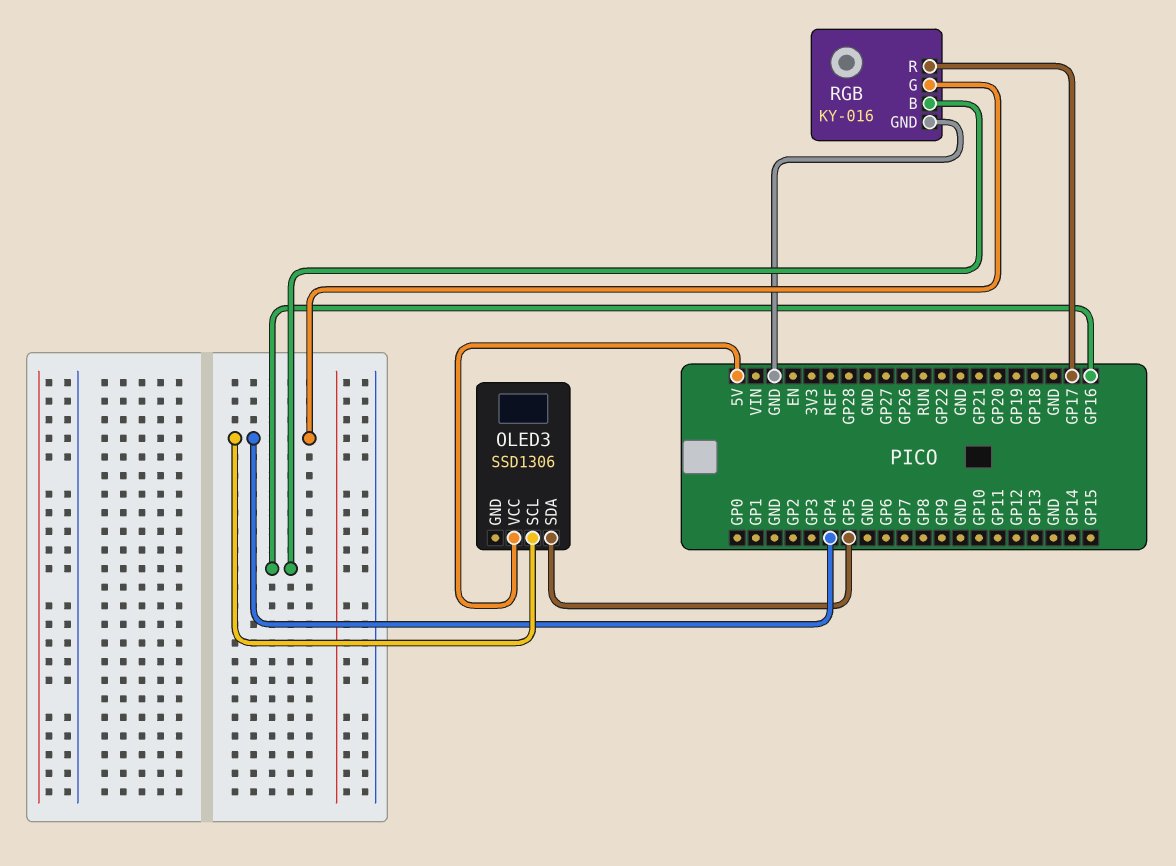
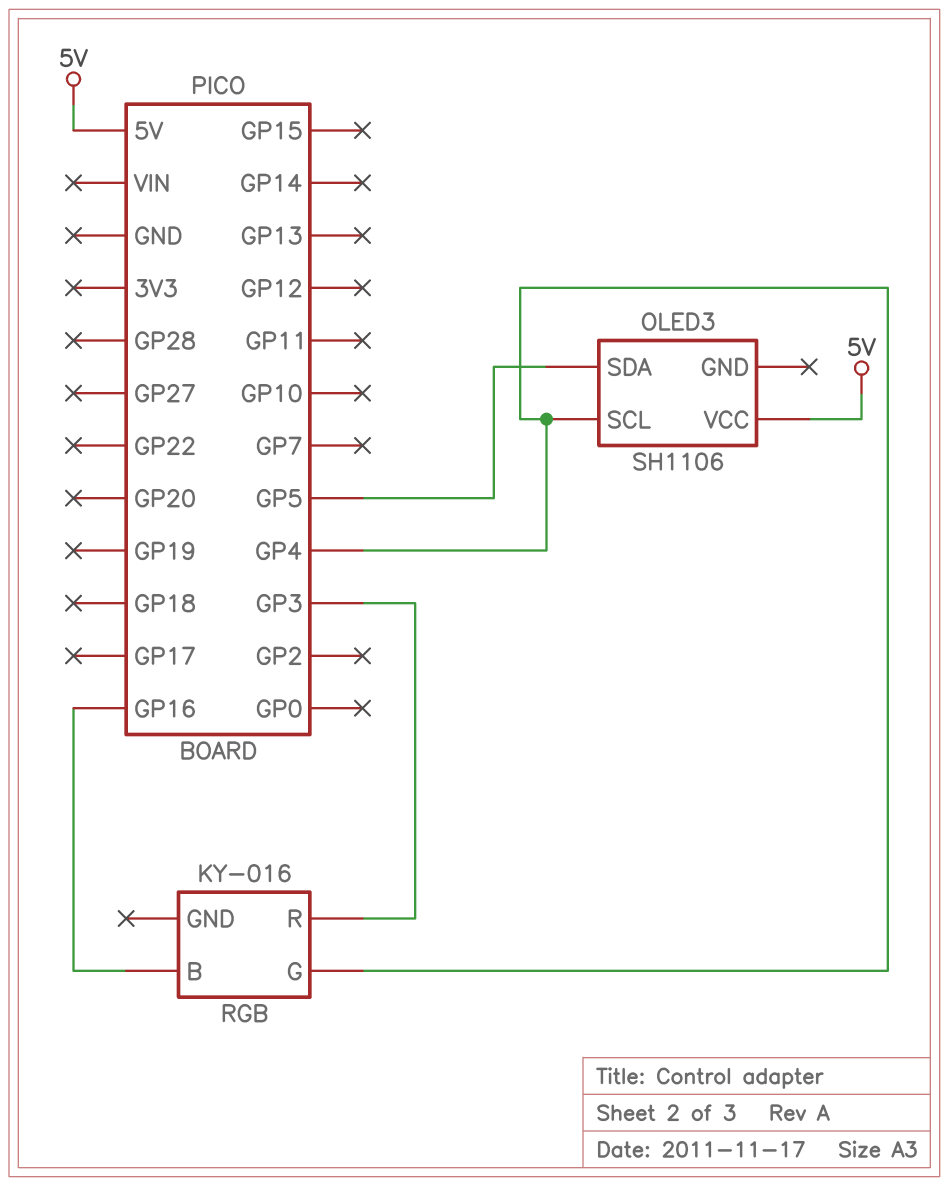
OLED3: SSD1306 -> SH1106
RGB pin GND: GND -> none
RGB pin R: GP17 -> GP3

